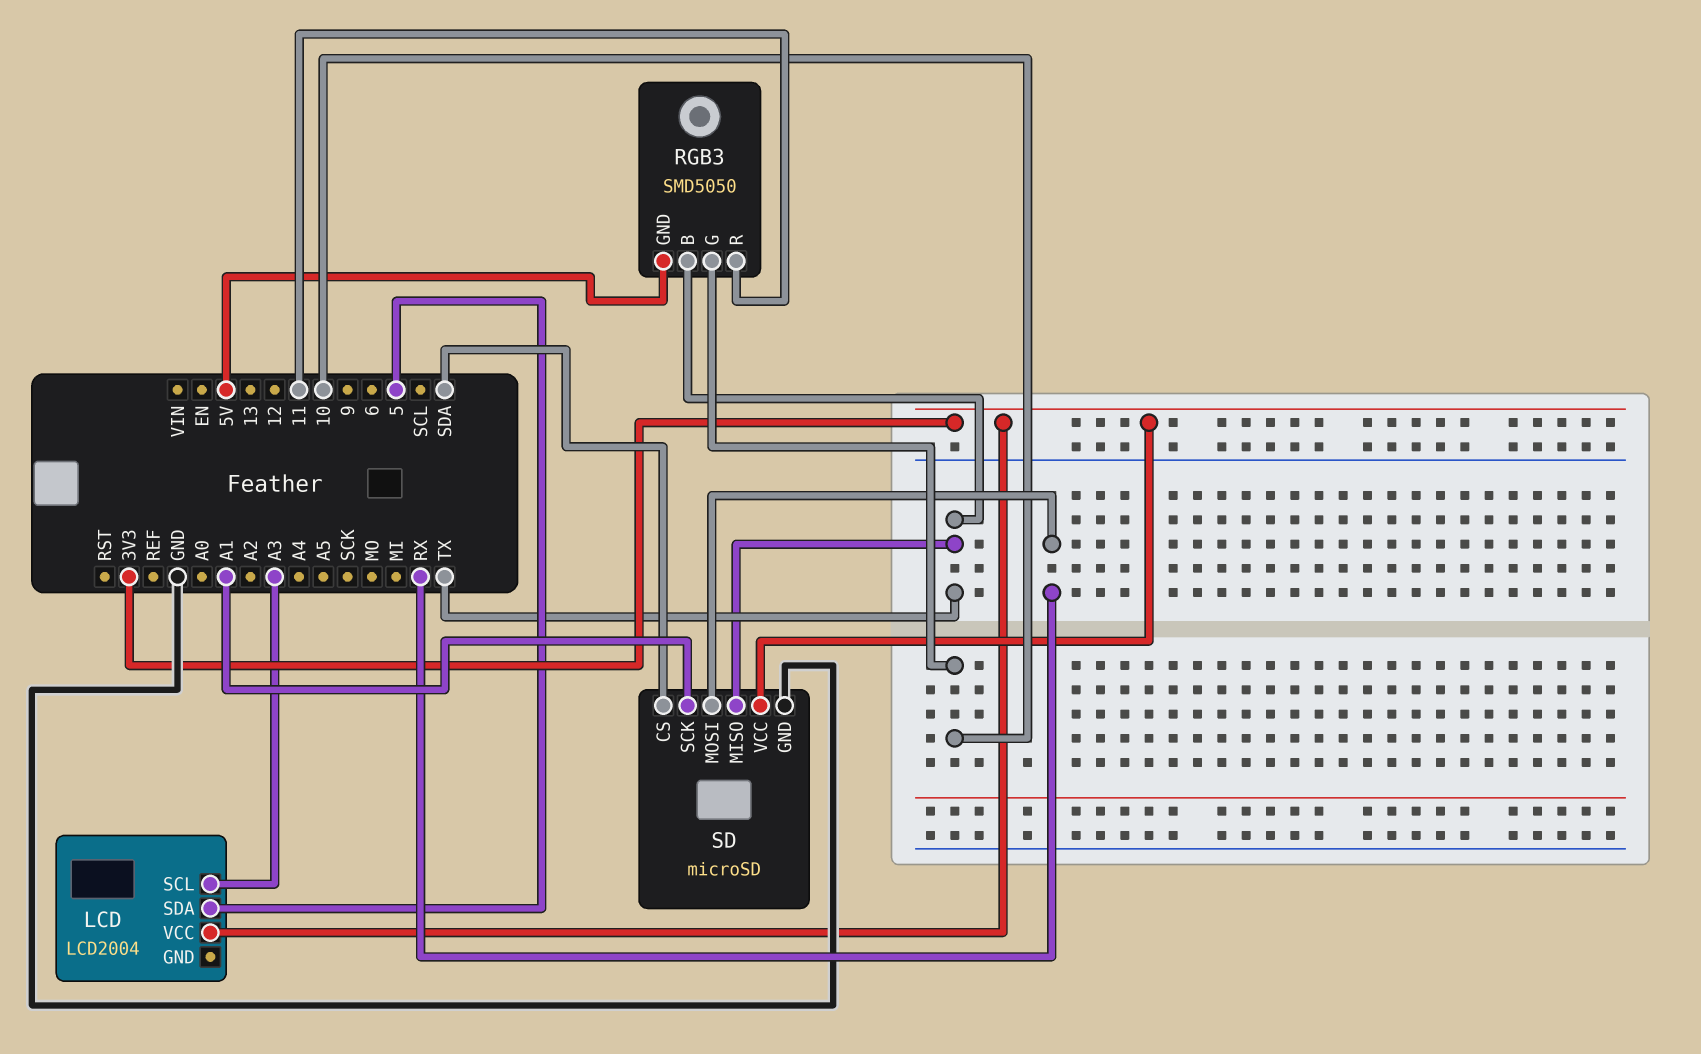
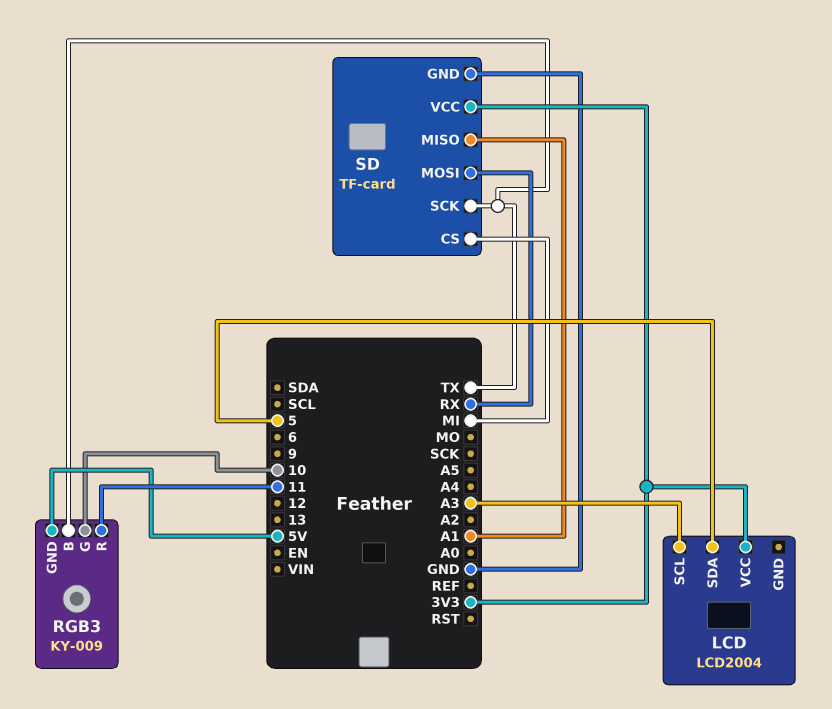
RGB3: SMD5050 -> KY-009
SD: microSD -> TF-card
SD pin CS: SDA -> MI
SD pin MISO: TX -> A1
SD pin SCK: A1 -> TX

